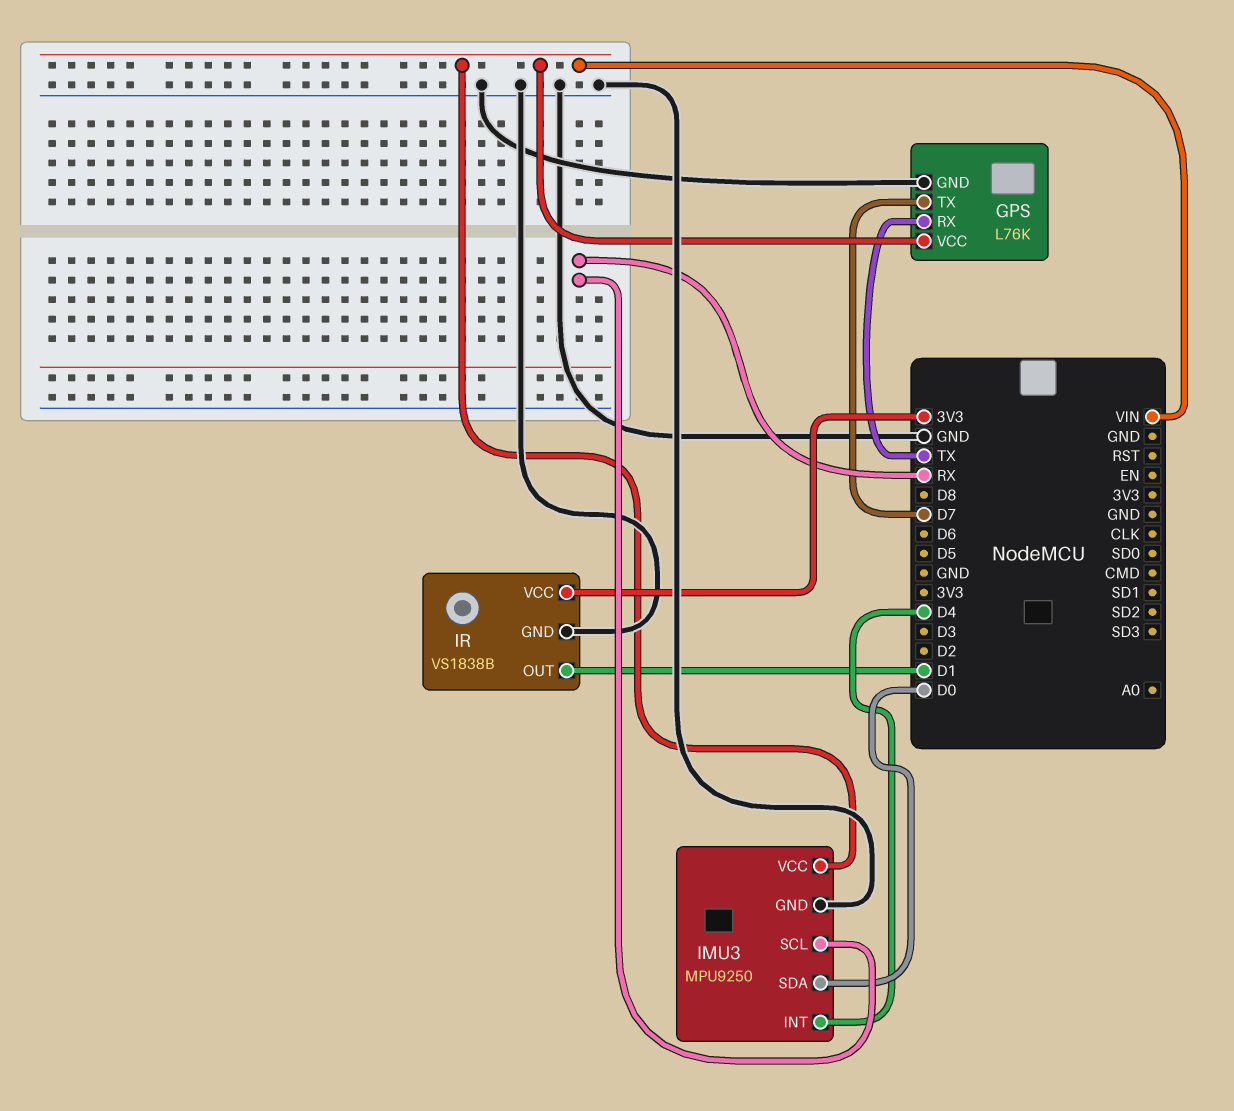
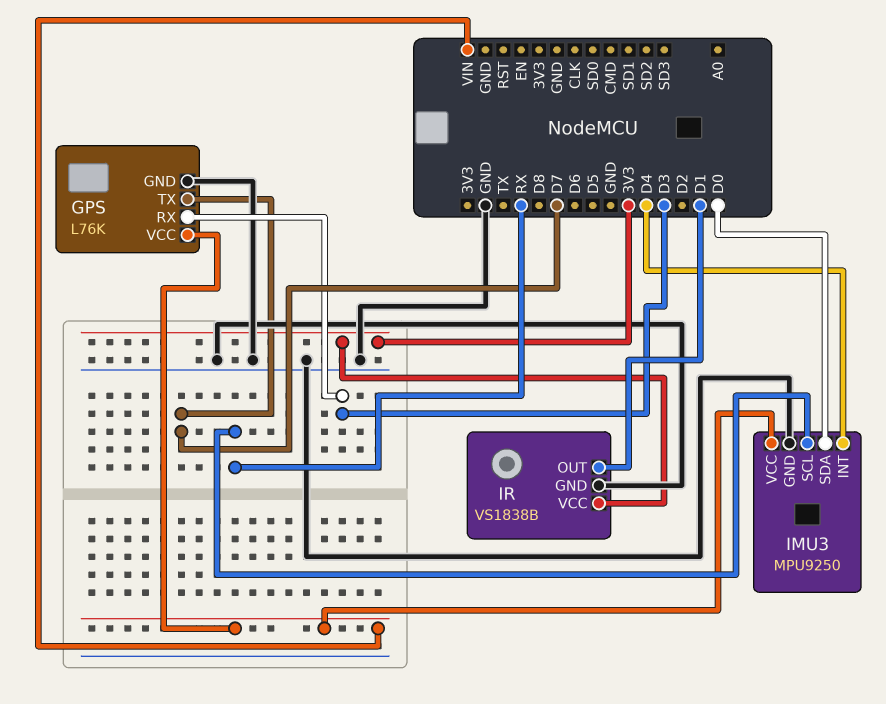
GPS pin RX: TX -> D3

